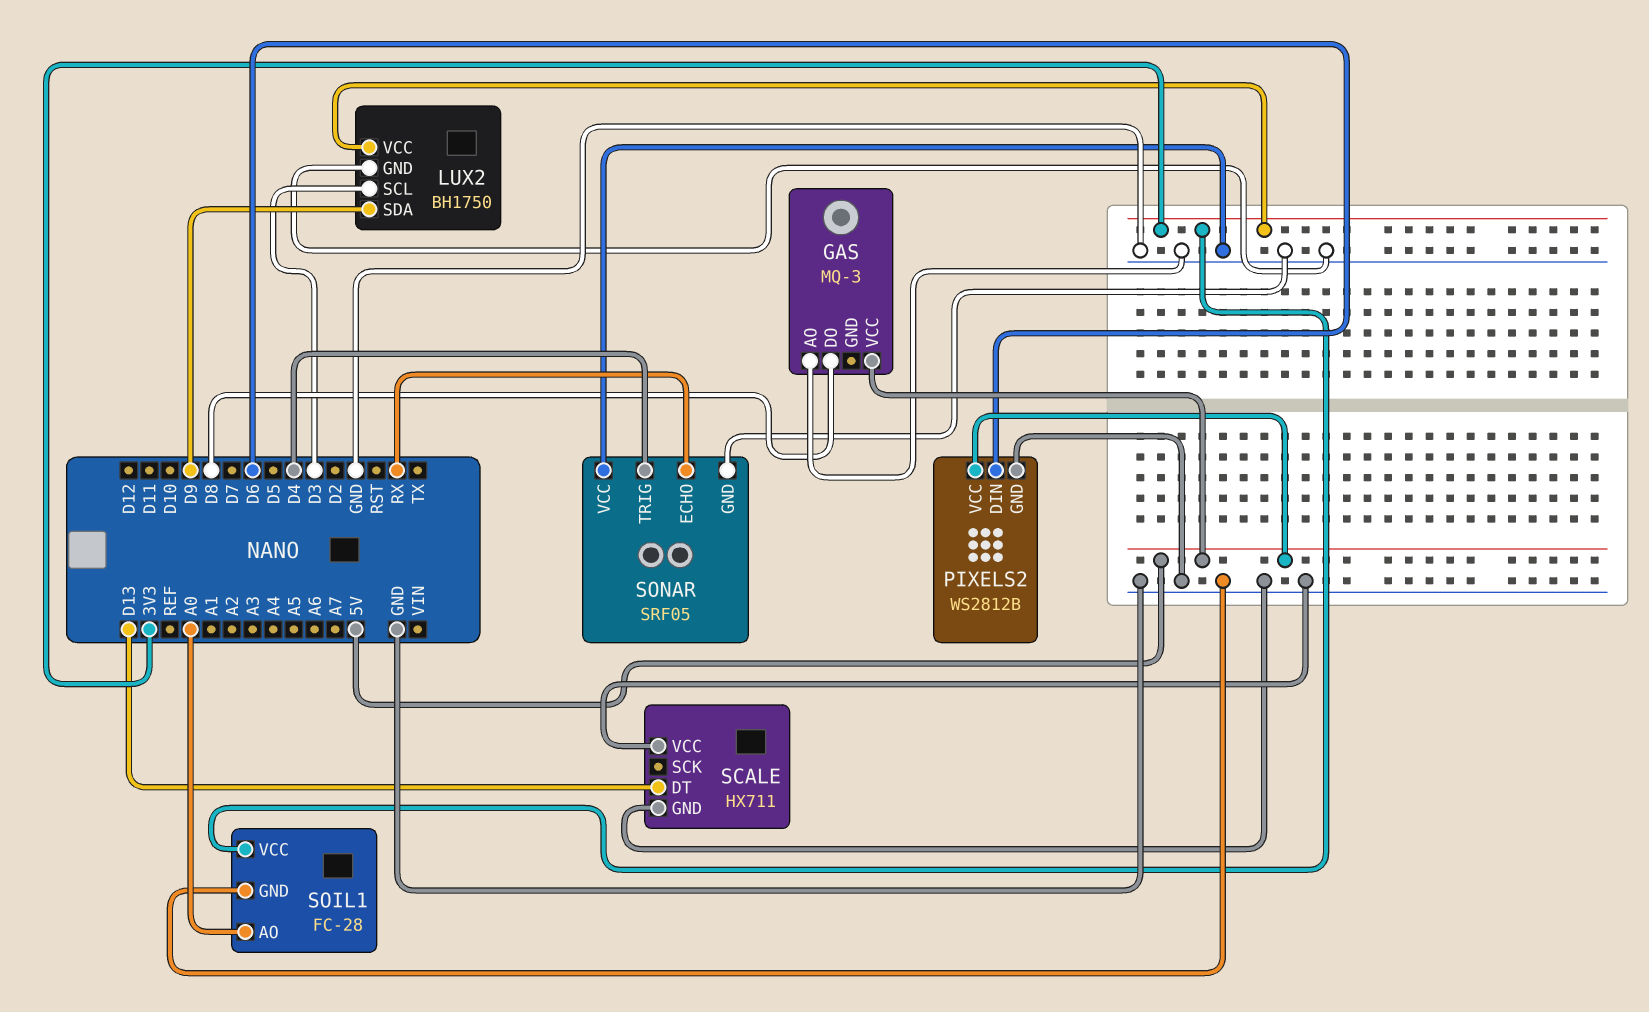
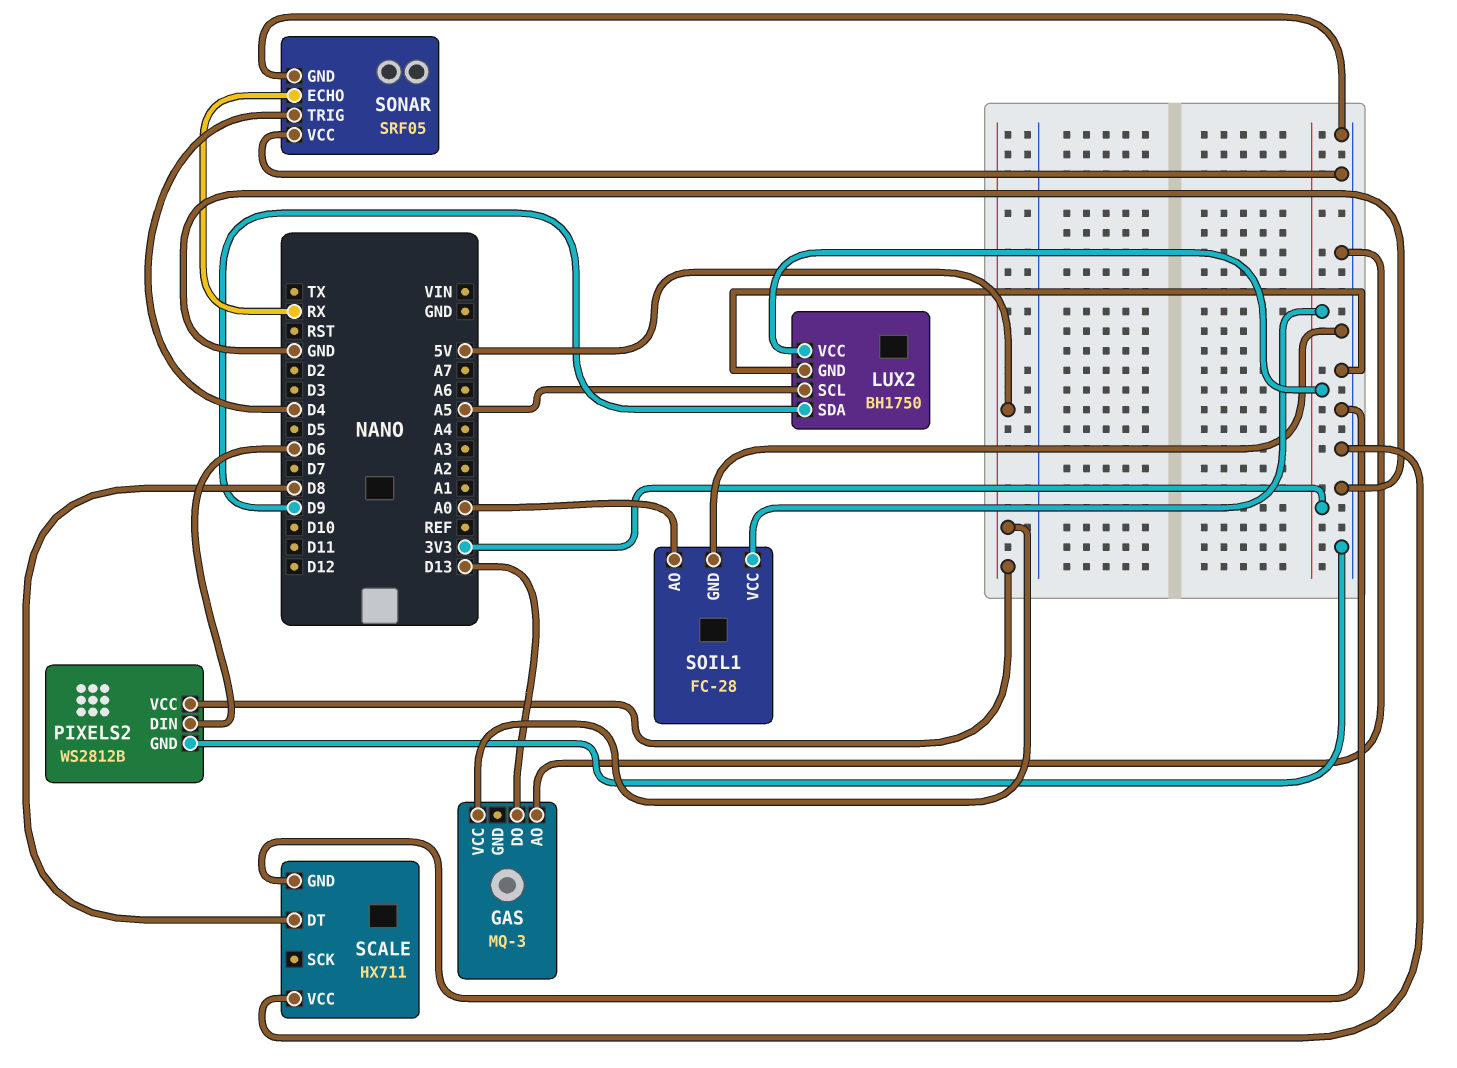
GAS pin DO: D8 -> D13
LUX2 pin SCL: D3 -> A5
SCALE pin DT: D13 -> D8

